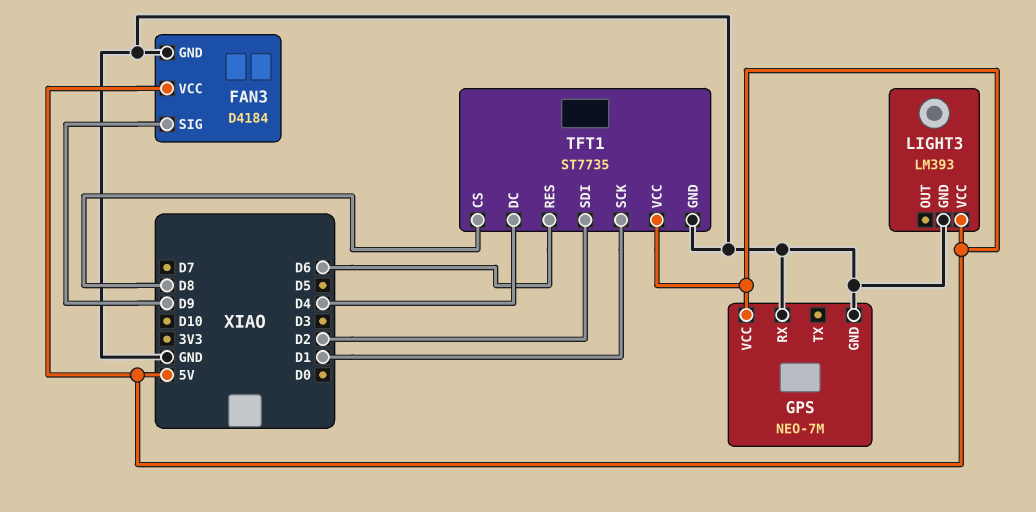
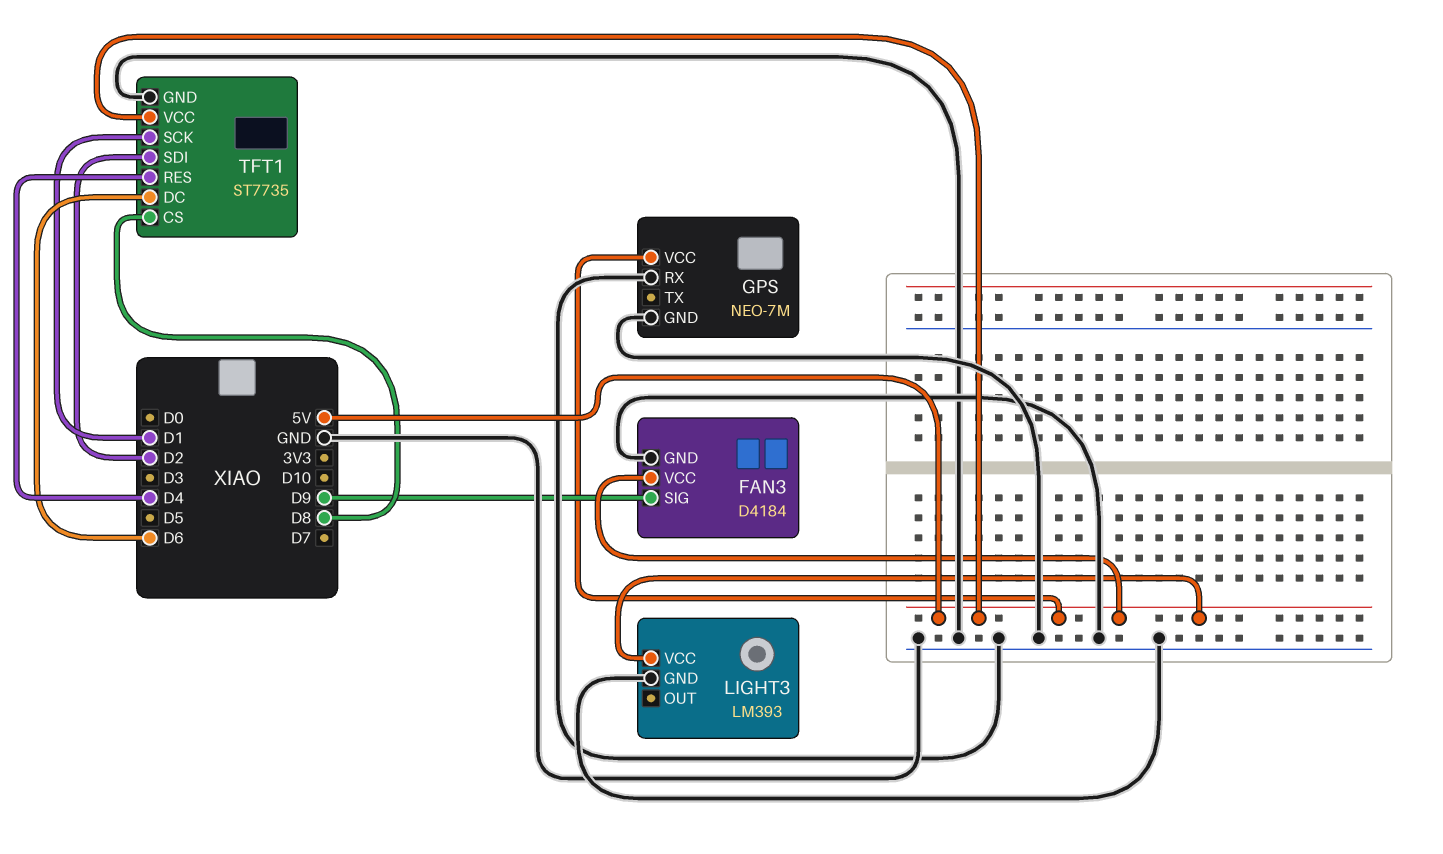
TFT1 pin DC: D4 -> D6
TFT1 pin RES: D6 -> D4

